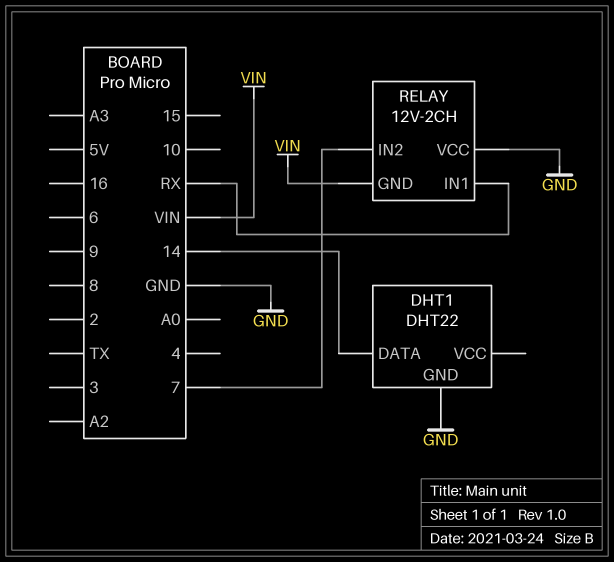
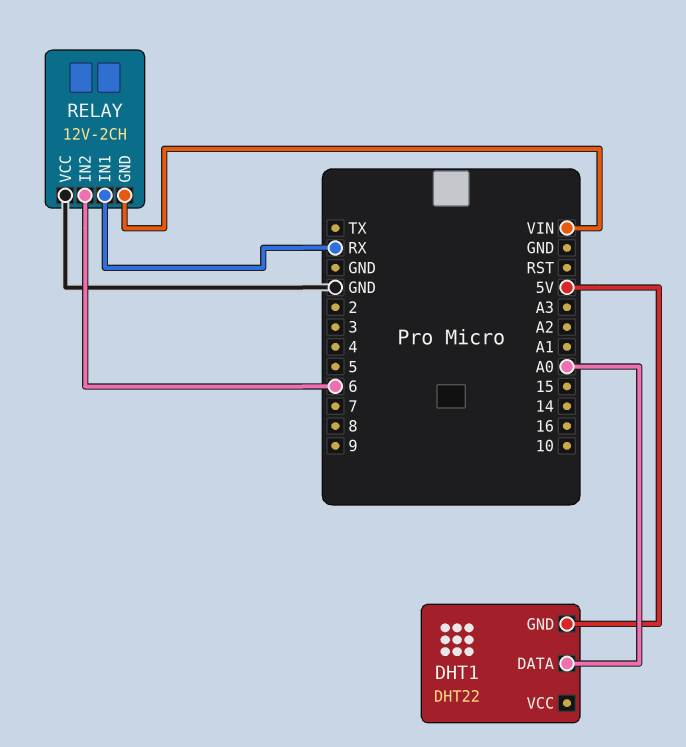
DHT1 pin DATA: 14 -> A0
DHT1 pin GND: GND -> 5V
RELAY pin IN2: 7 -> 6

